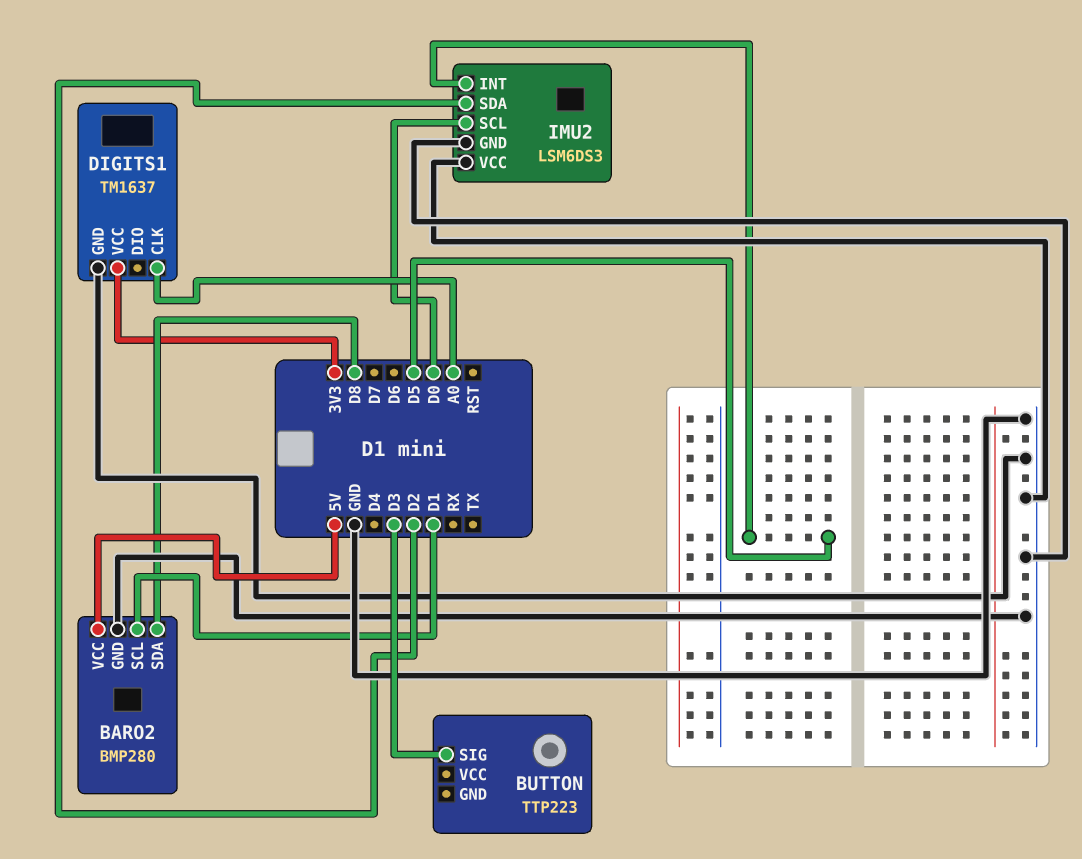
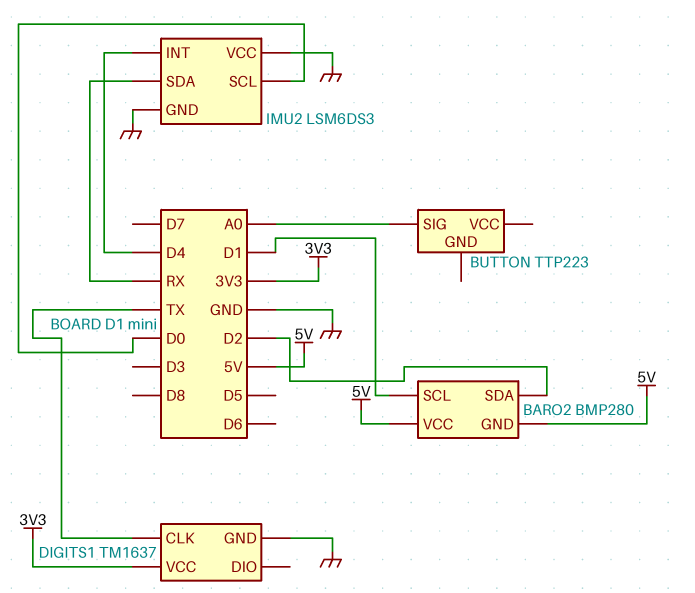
BARO2 pin GND: GND -> 5V
BARO2 pin SDA: D8 -> D2
BUTTON pin SIG: D3 -> A0
DIGITS1 pin CLK: A0 -> TX
IMU2 pin INT: D5 -> D4
IMU2 pin SDA: D2 -> RX

